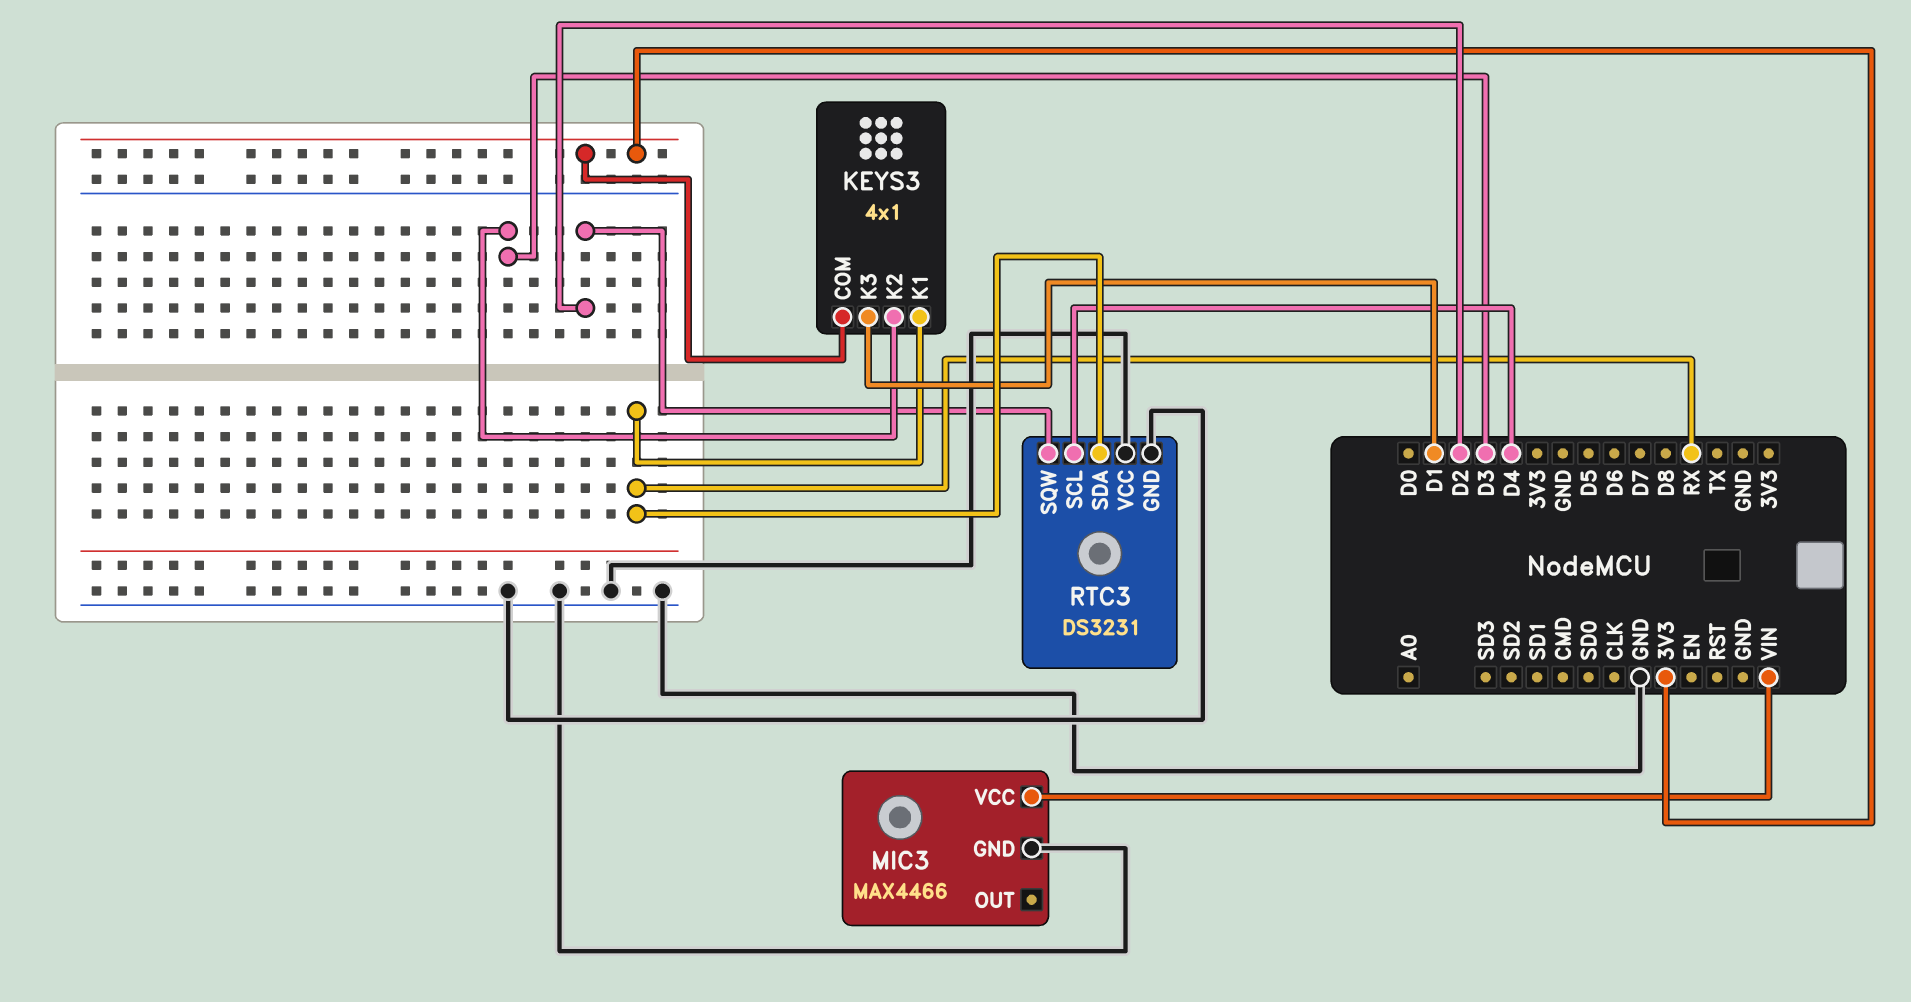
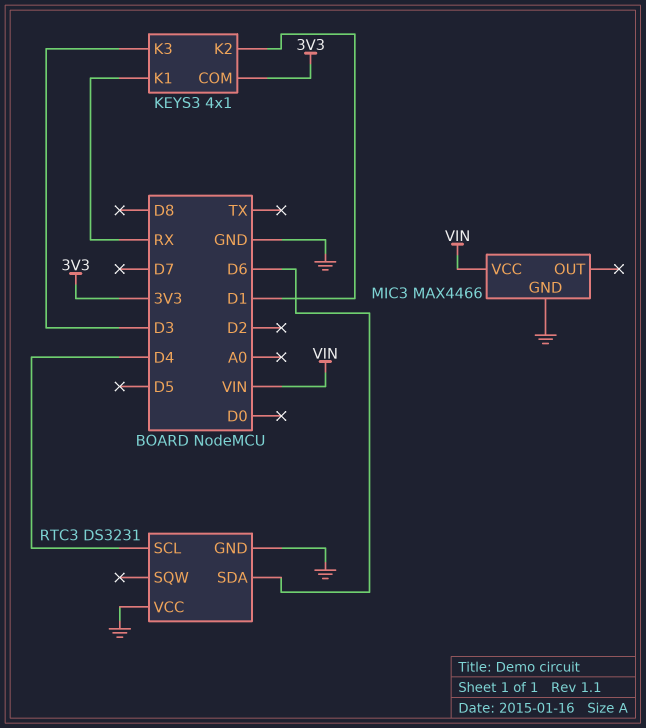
KEYS3 pin K2: D3 -> D1
KEYS3 pin K3: D1 -> D3
RTC3 pin SDA: RX -> D6
RTC3 pin SQW: D2 -> none

